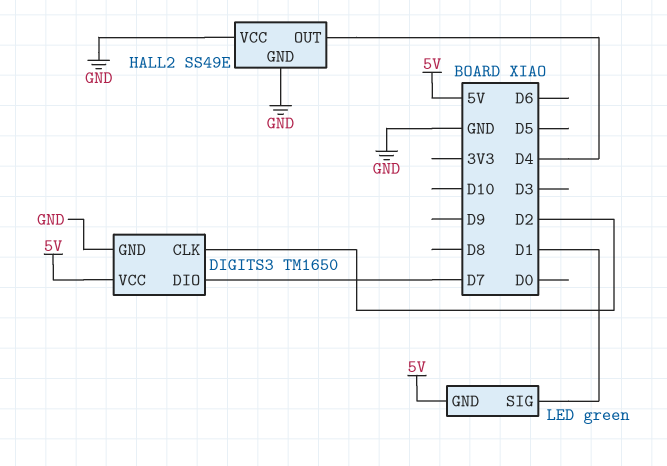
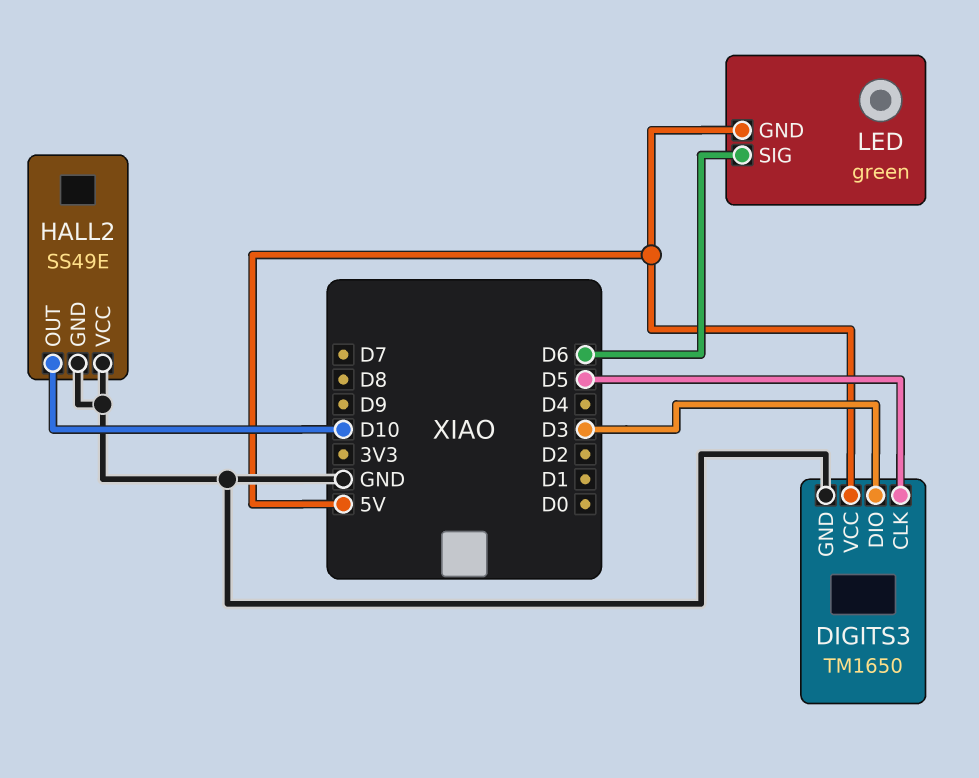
DIGITS3 pin CLK: D2 -> D5
DIGITS3 pin DIO: D7 -> D3
HALL2 pin OUT: D4 -> D10
LED pin SIG: D1 -> D6

